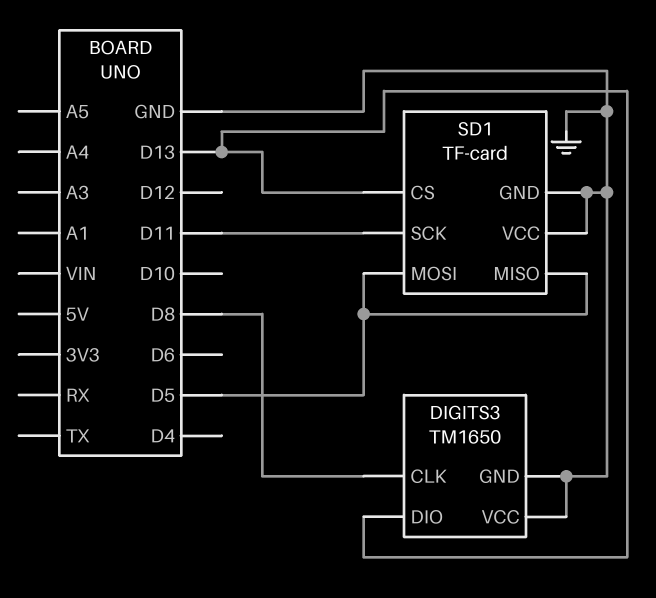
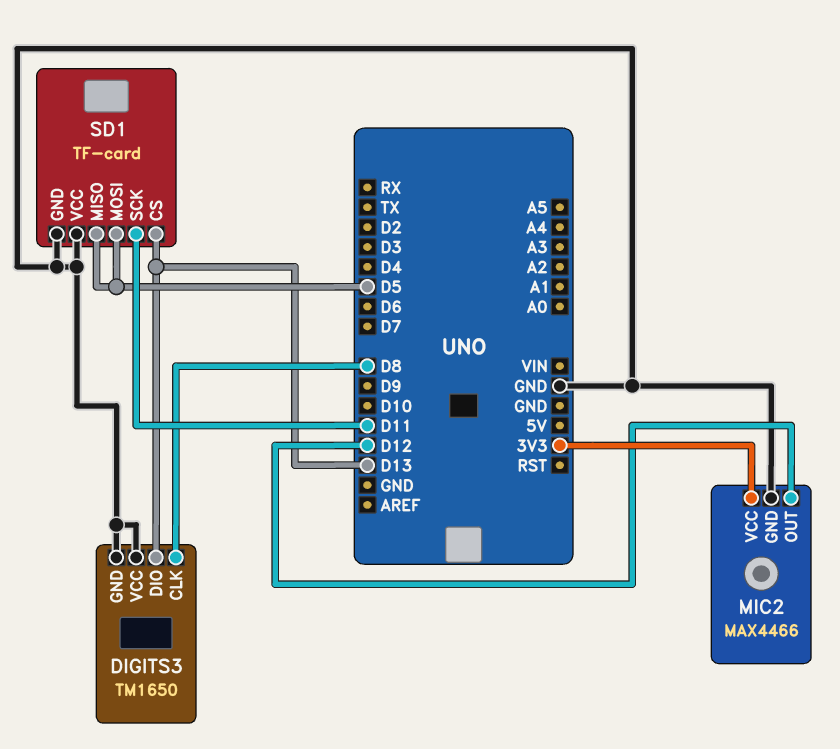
MIC2: none -> MAX4466
MIC2 pin GND: none -> GND
MIC2 pin OUT: none -> D12
MIC2 pin VCC: none -> 3V3

